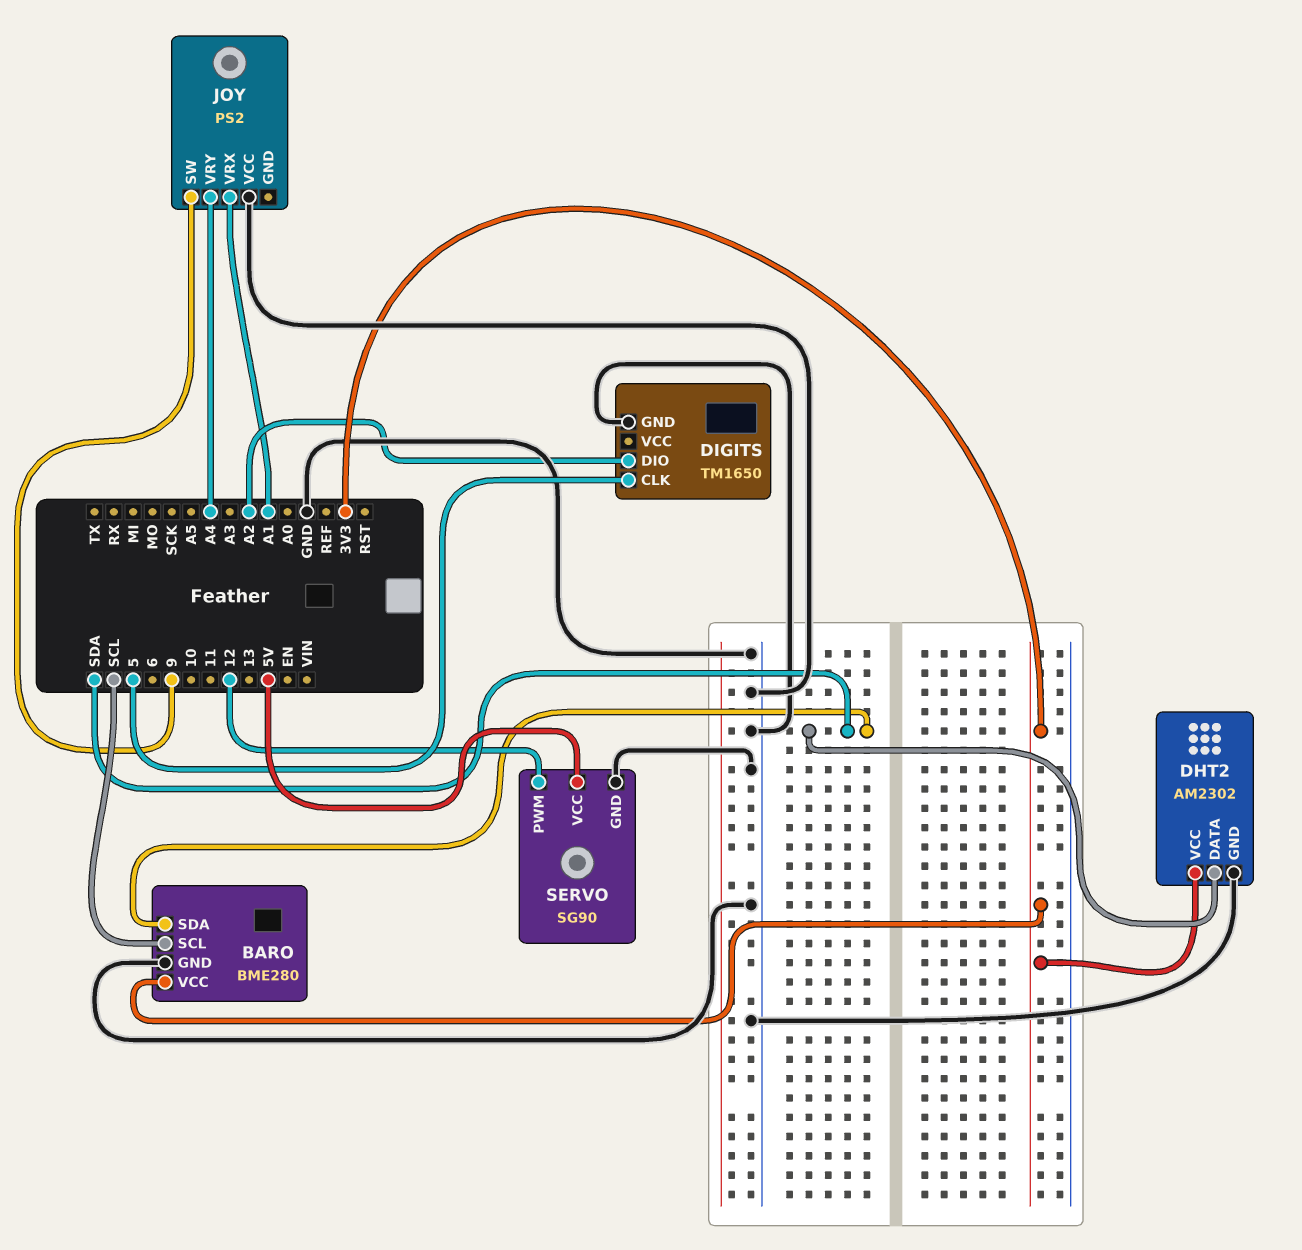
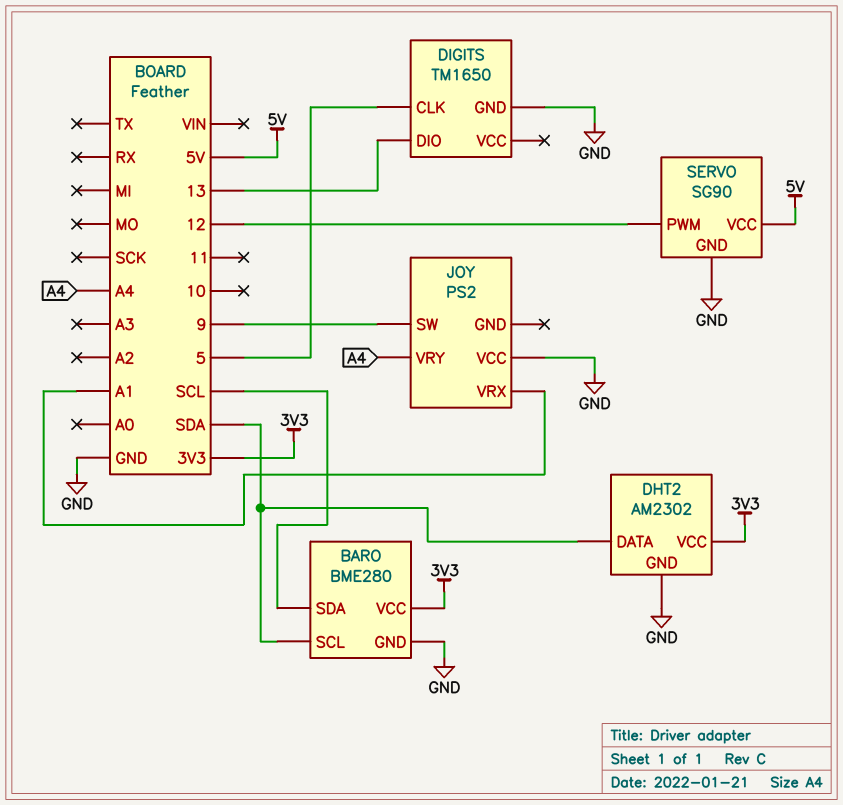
BARO pin SCL: SCL -> SDA
BARO pin SDA: SDA -> SCL
DIGITS pin DIO: A2 -> 13

